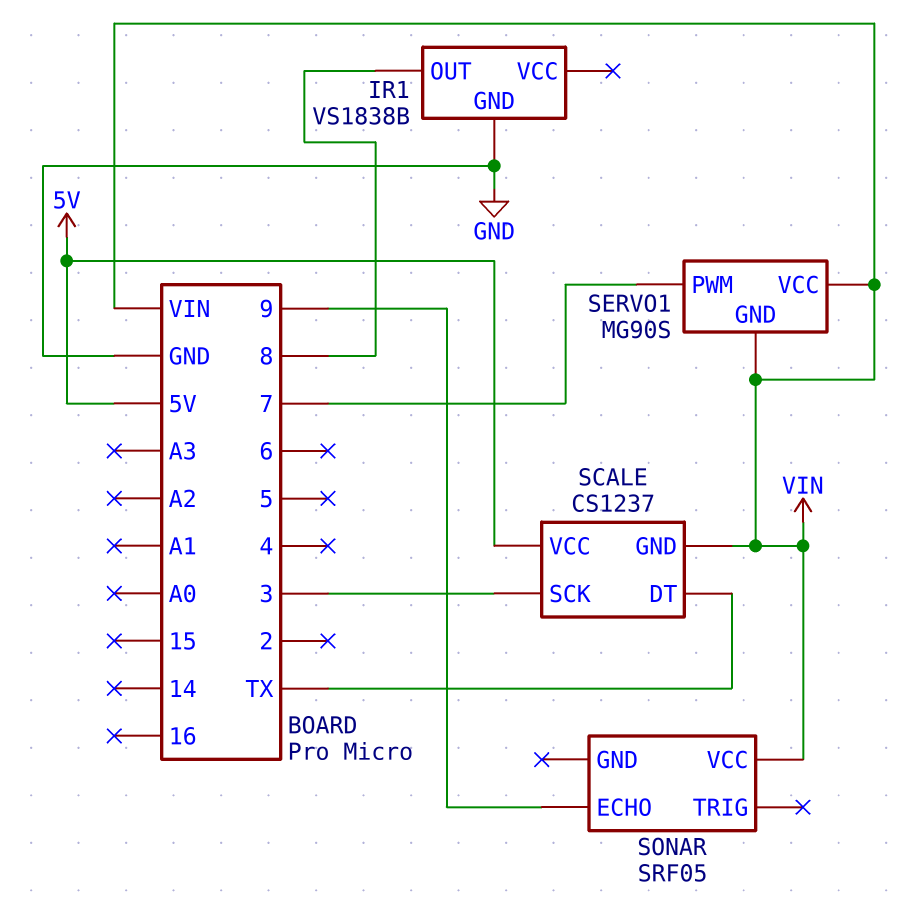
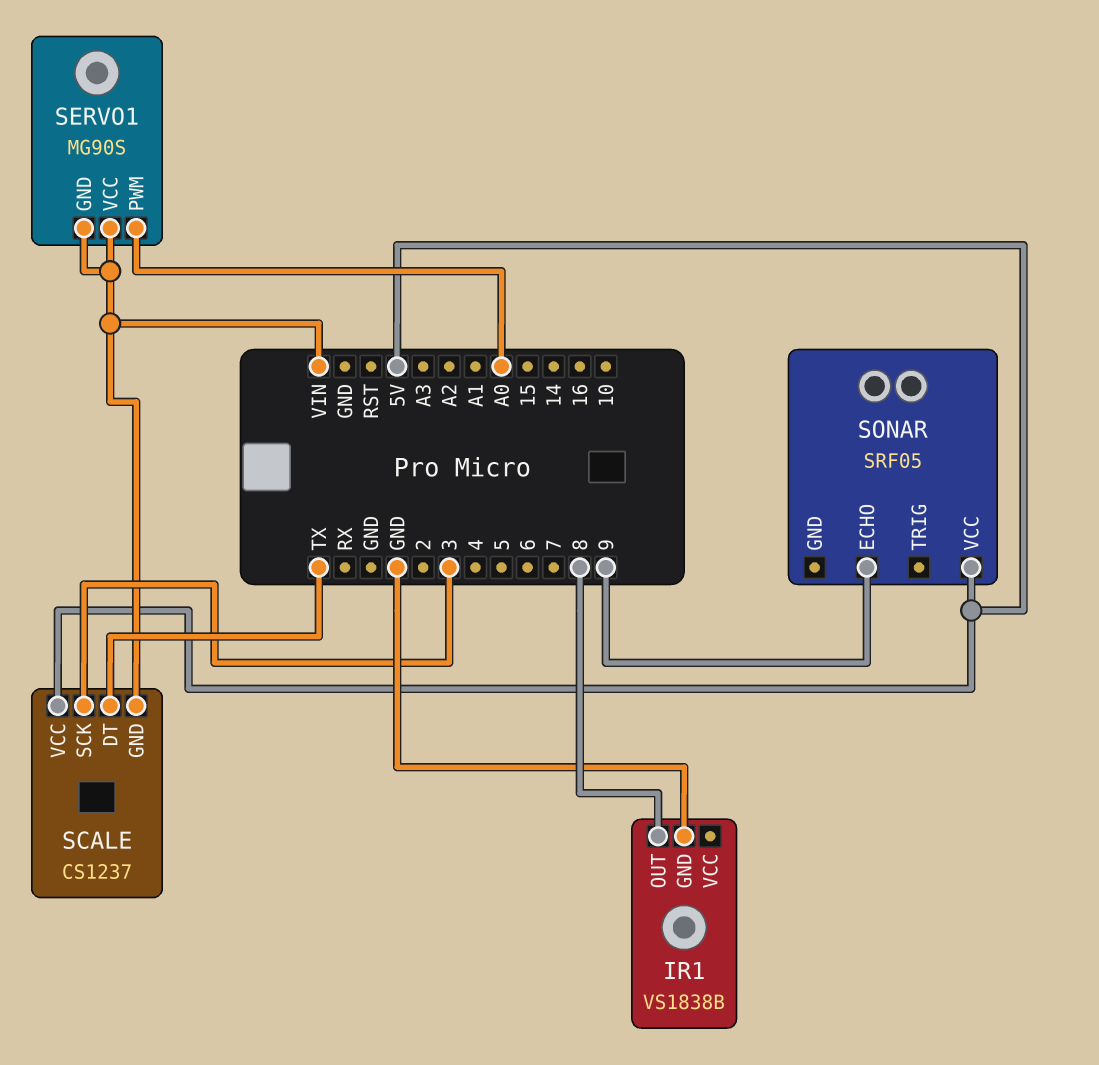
SERVO1 pin PWM: 7 -> A0
SONAR pin VCC: VIN -> 5V

